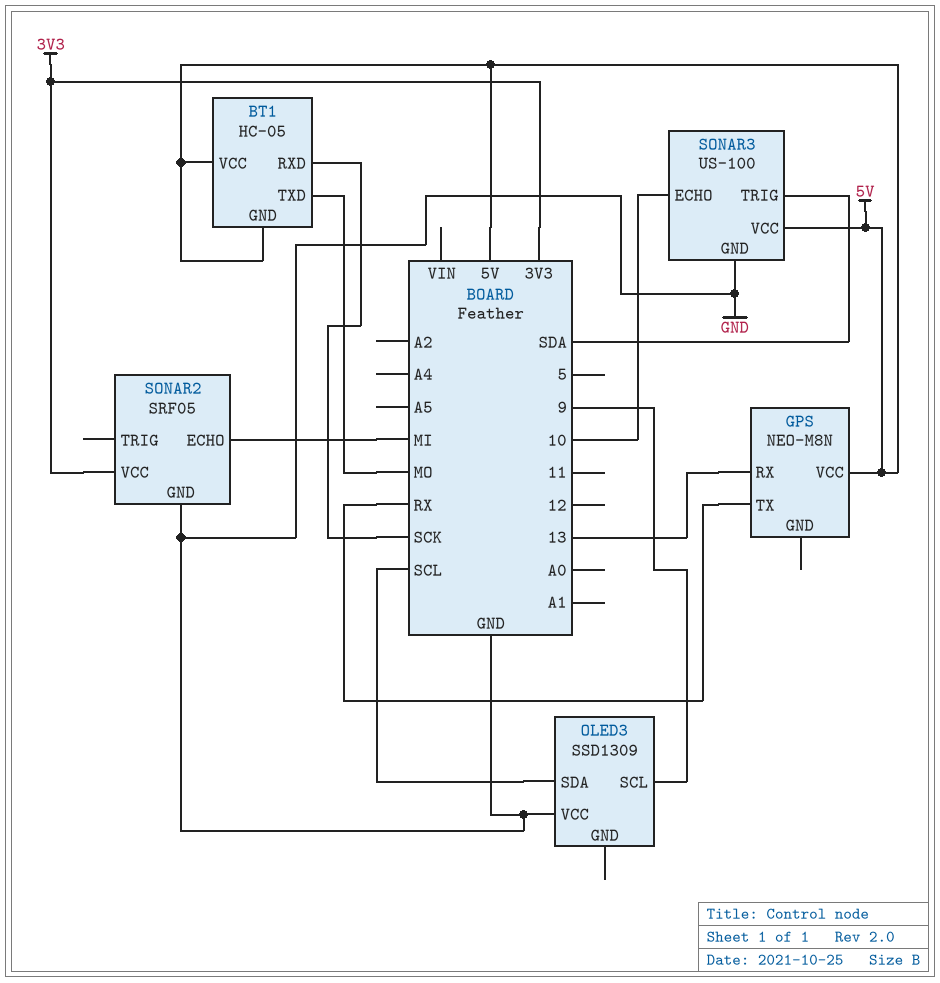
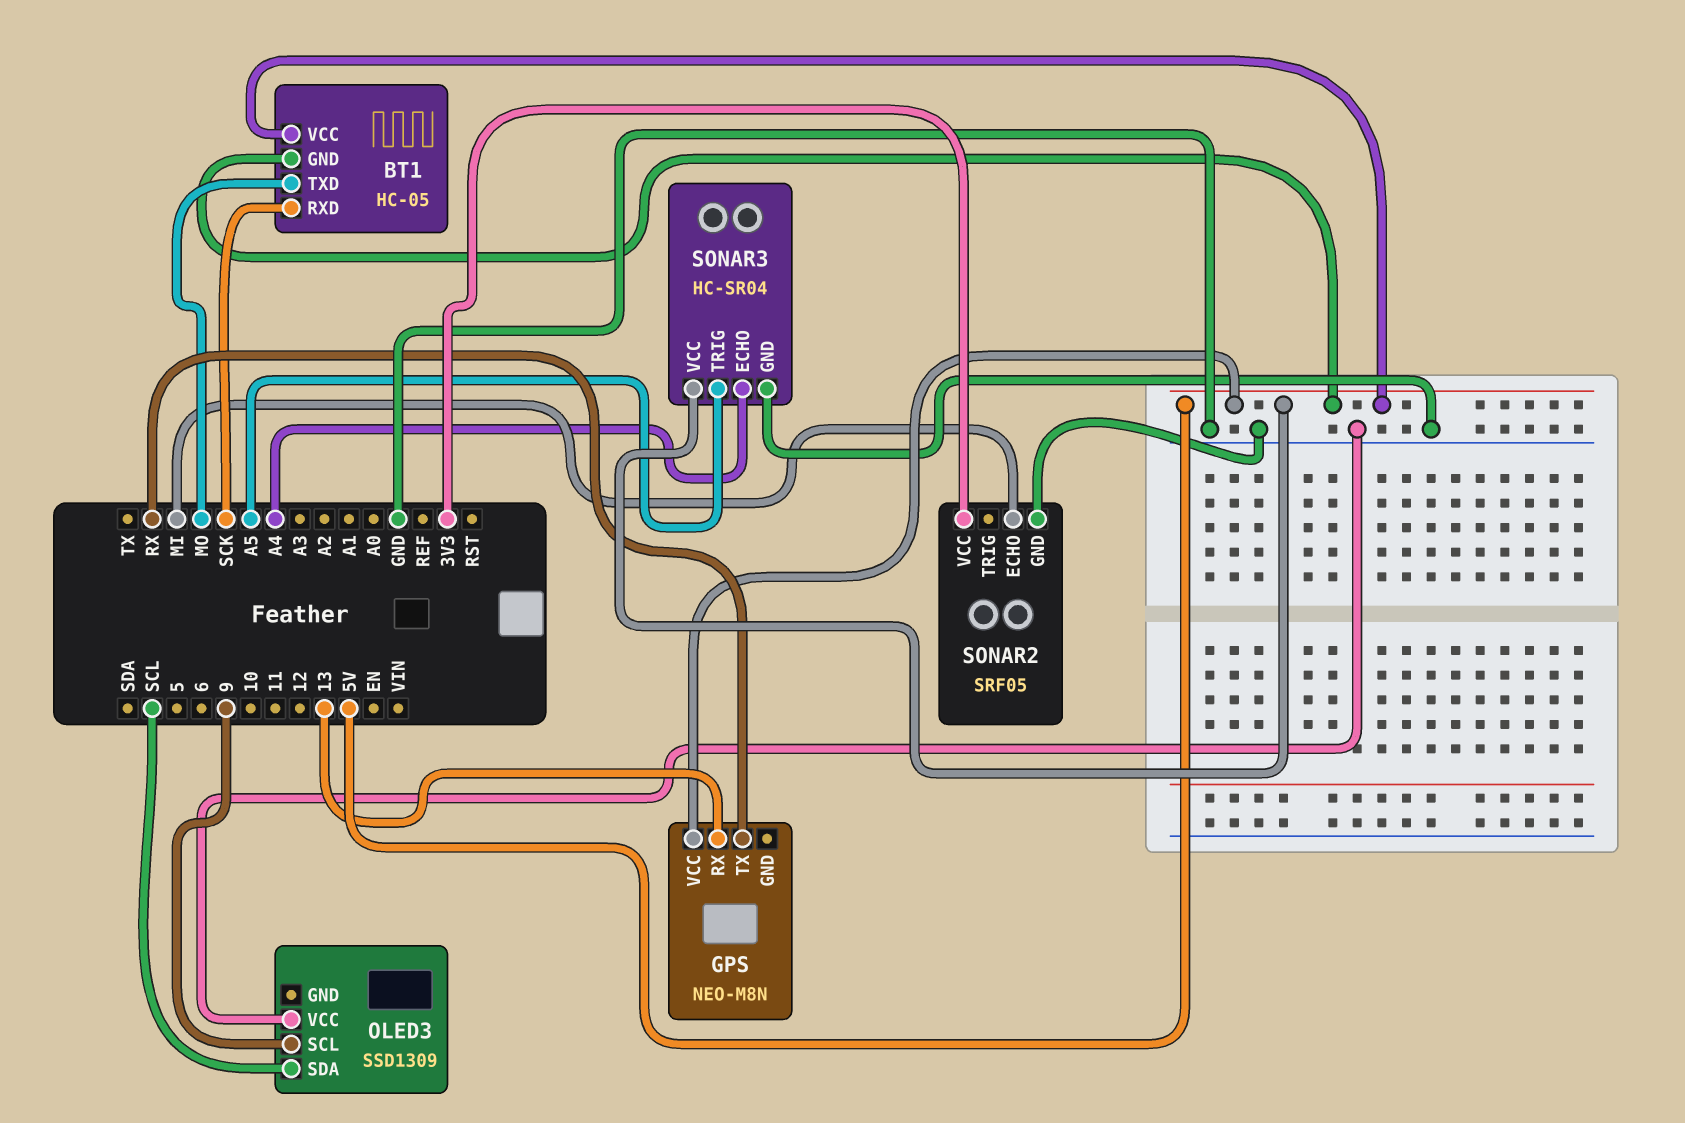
SONAR3: US-100 -> HC-SR04
SONAR3 pin ECHO: 10 -> A4
SONAR3 pin TRIG: SDA -> A5

